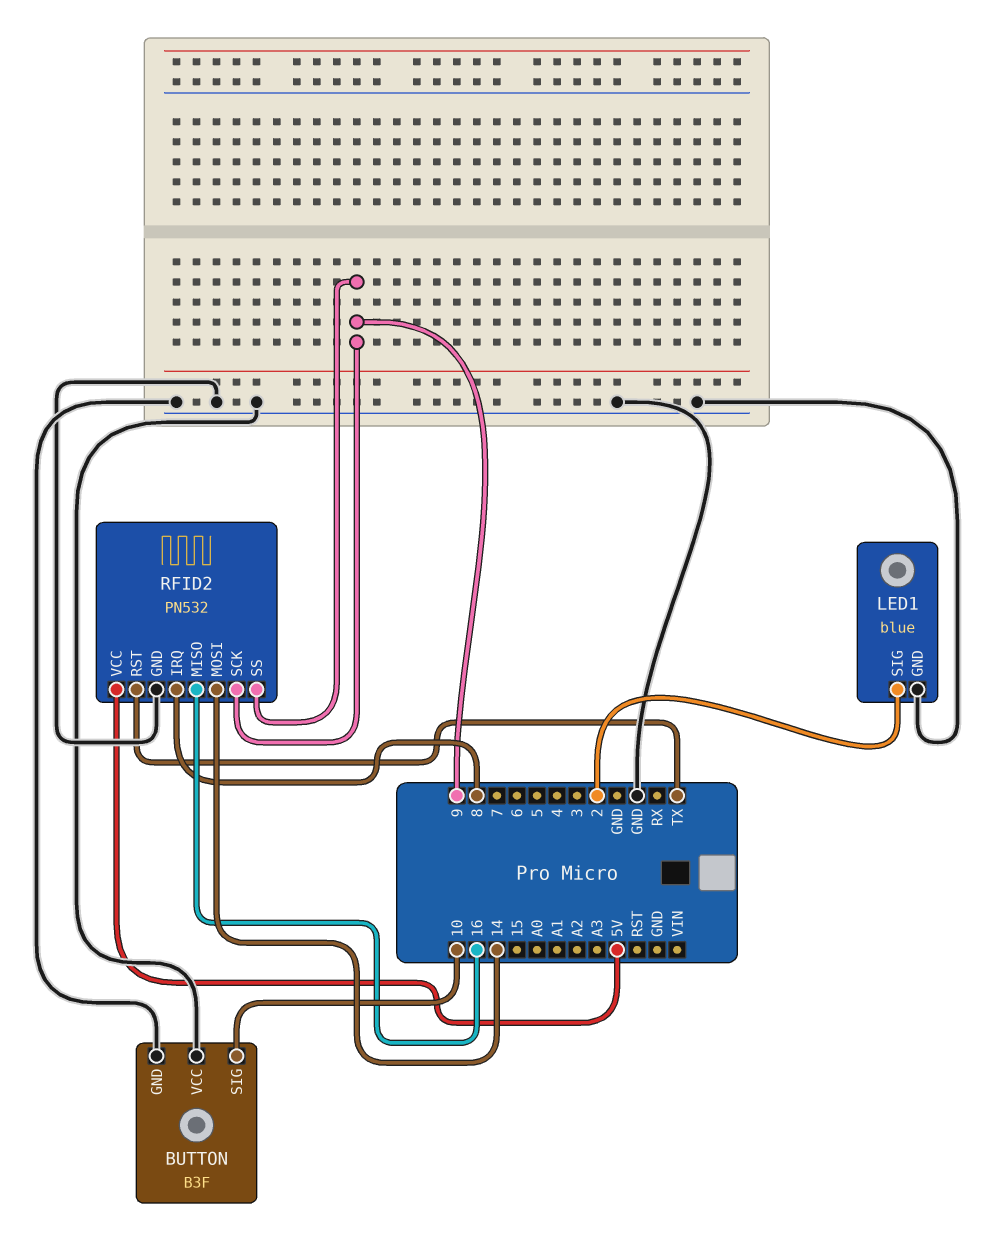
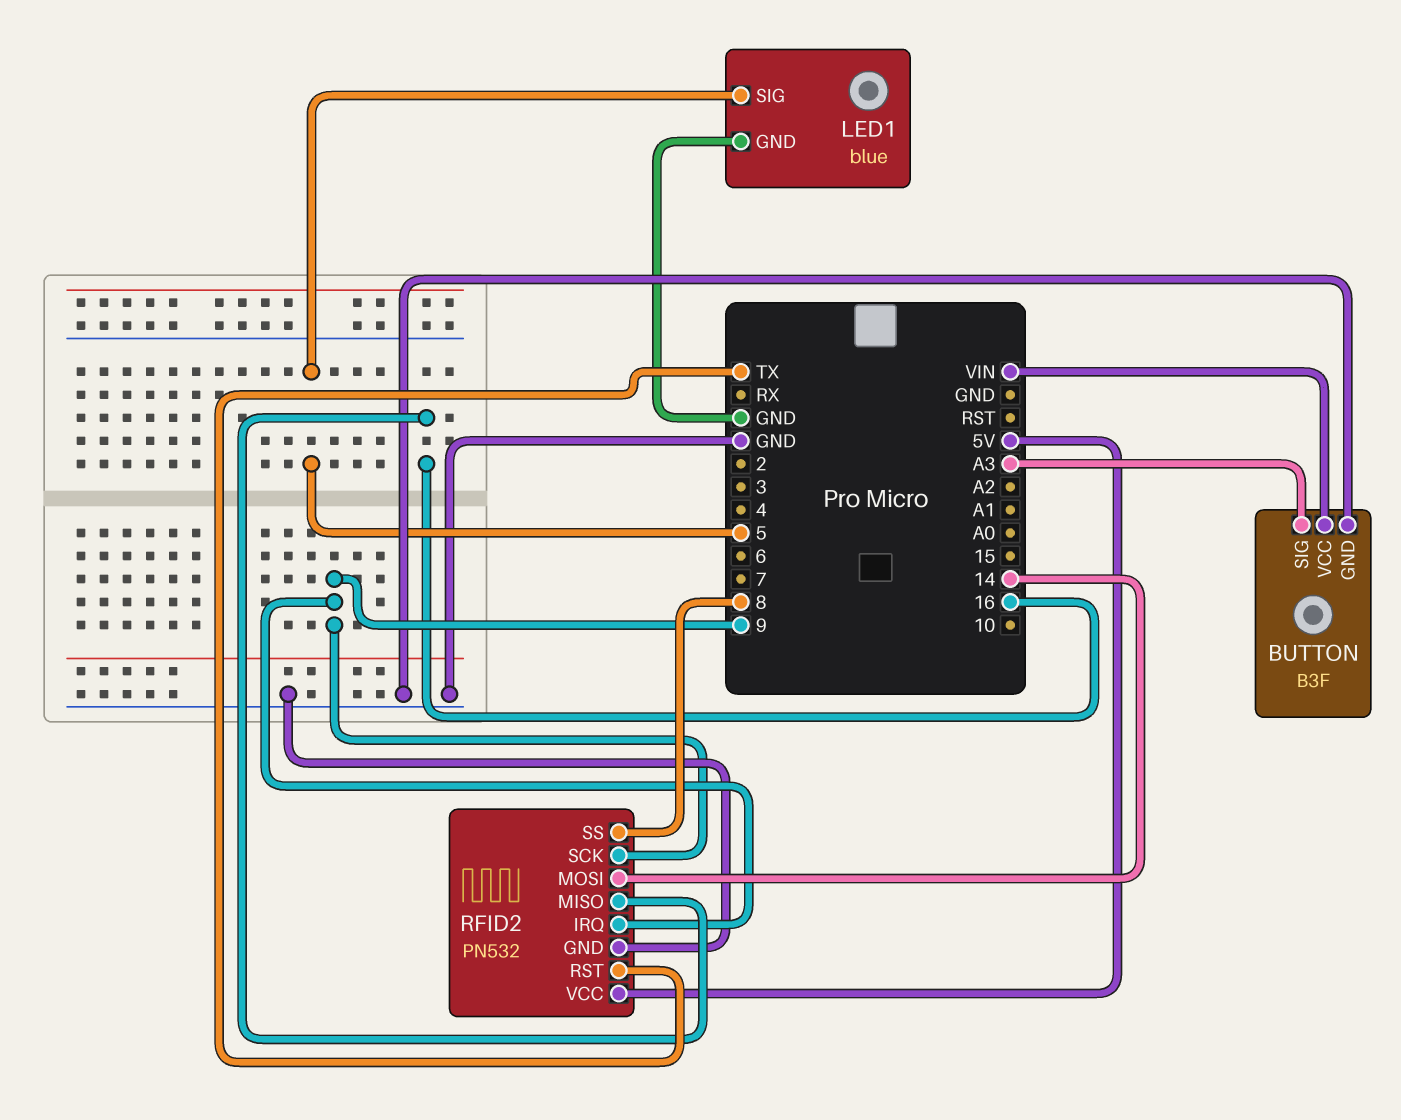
BUTTON pin SIG: 10 -> A3
BUTTON pin VCC: GND -> VIN
LED1 pin SIG: 2 -> 5
RFID2 pin IRQ: 8 -> 9
RFID2 pin SS: 9 -> 8

